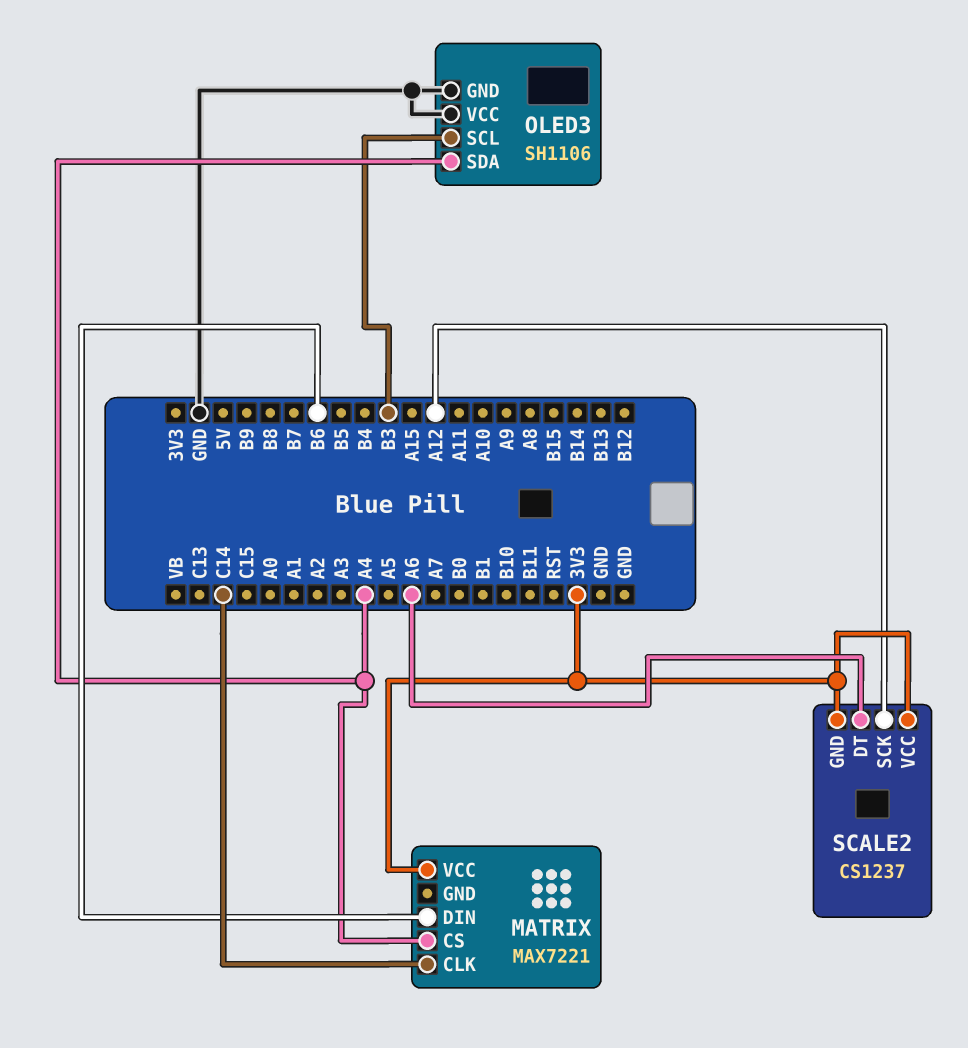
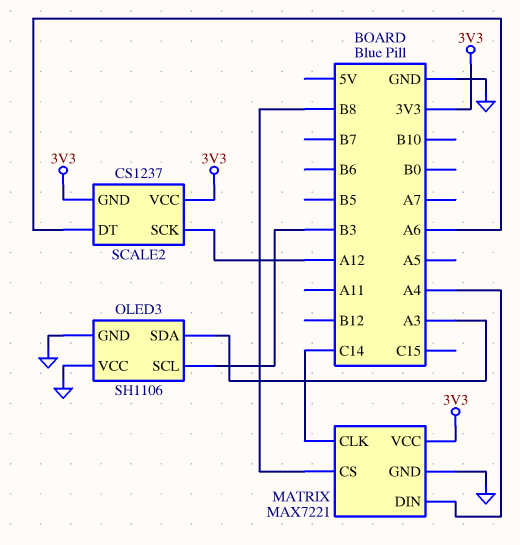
MATRIX pin CS: A4 -> B8
MATRIX pin DIN: B6 -> A4
MATRIX pin GND: none -> GND
OLED3 pin SDA: A4 -> A3

